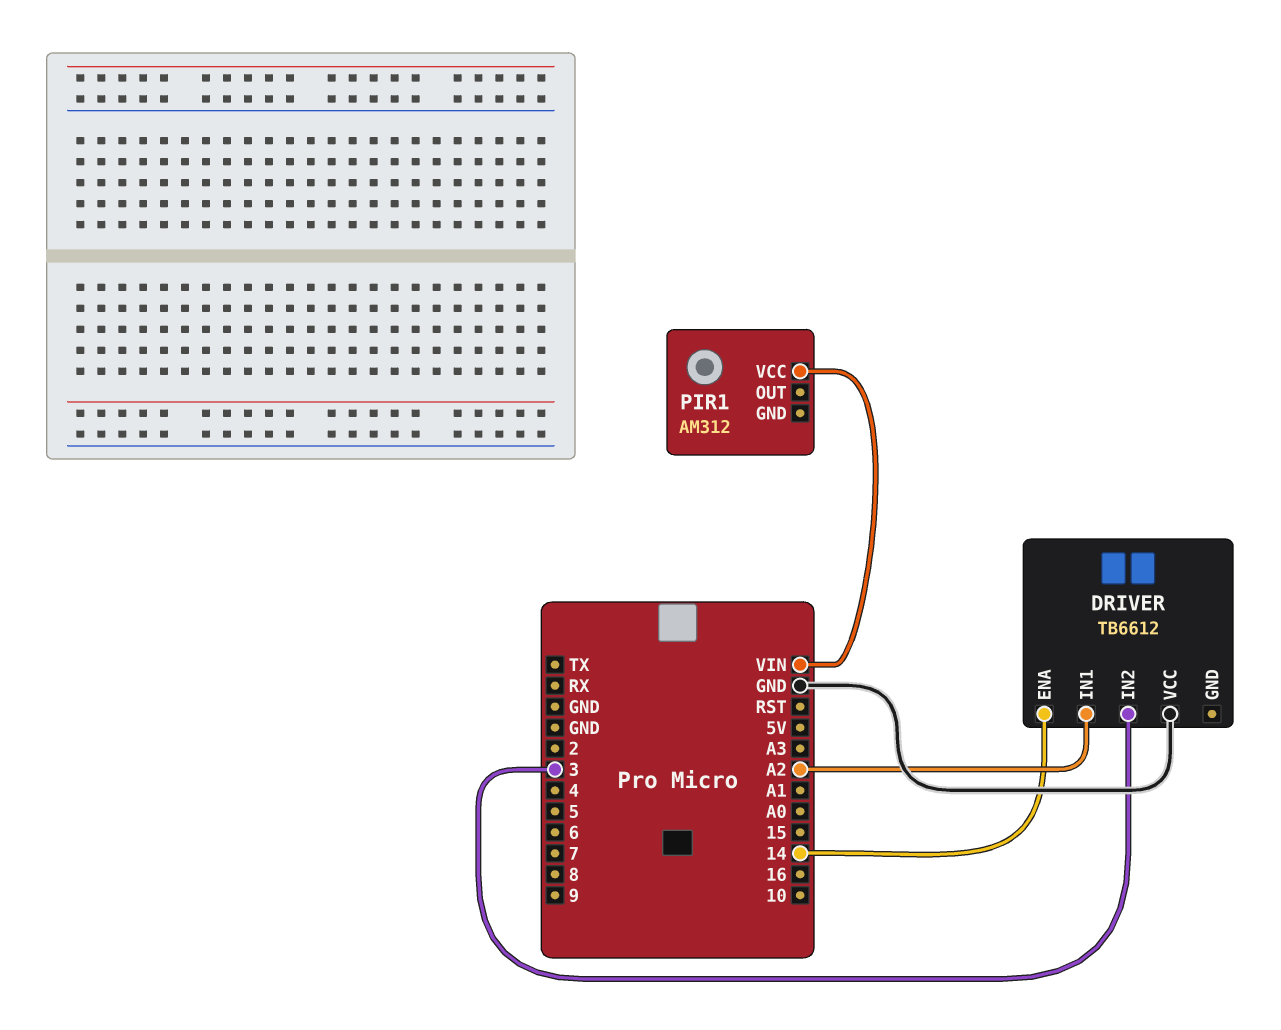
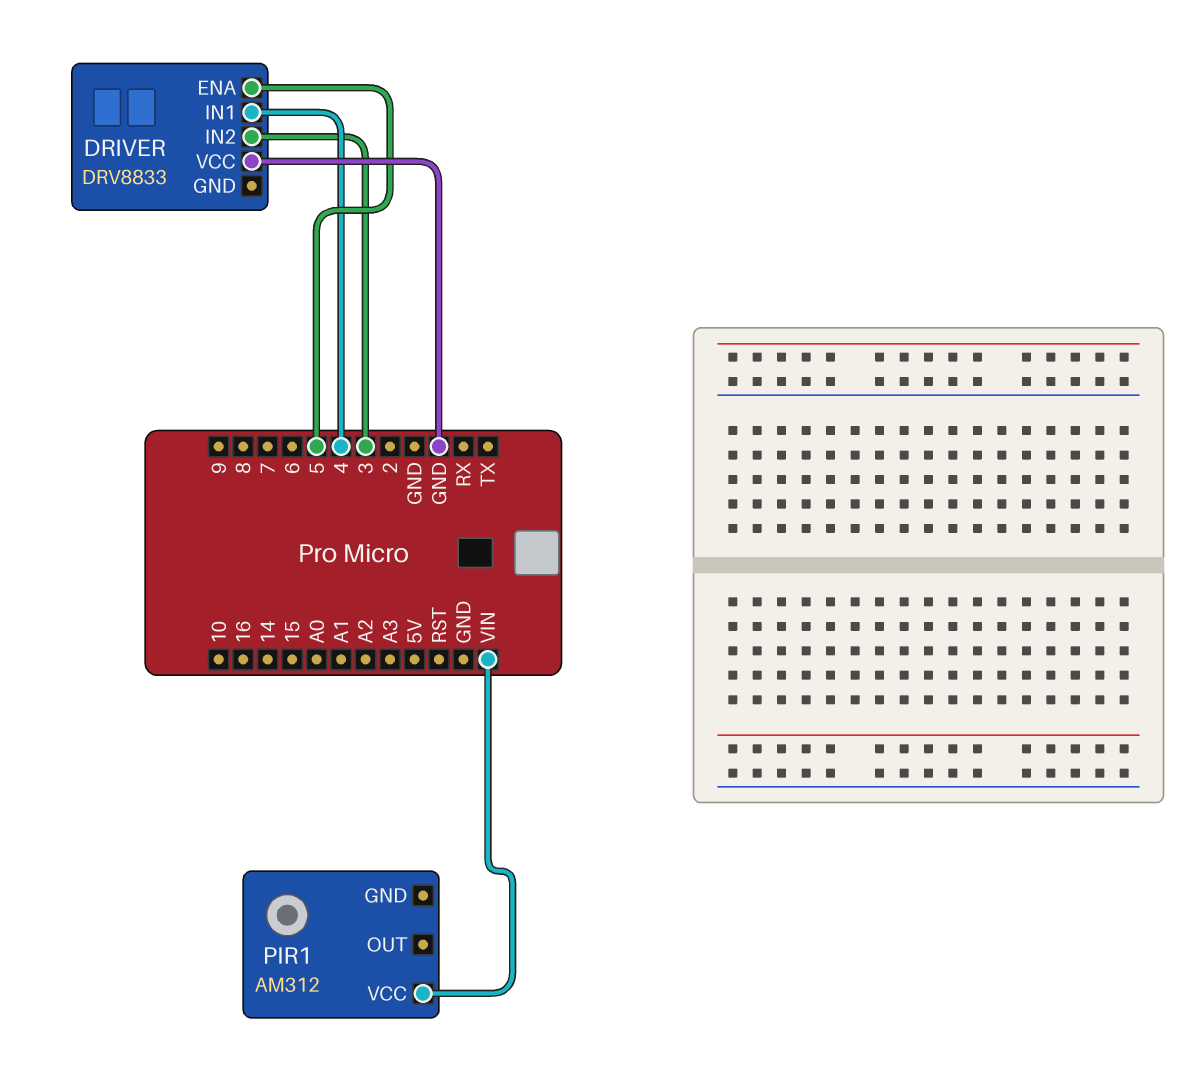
DRIVER: TB6612 -> DRV8833
DRIVER pin ENA: 14 -> 5
DRIVER pin IN1: A2 -> 4

